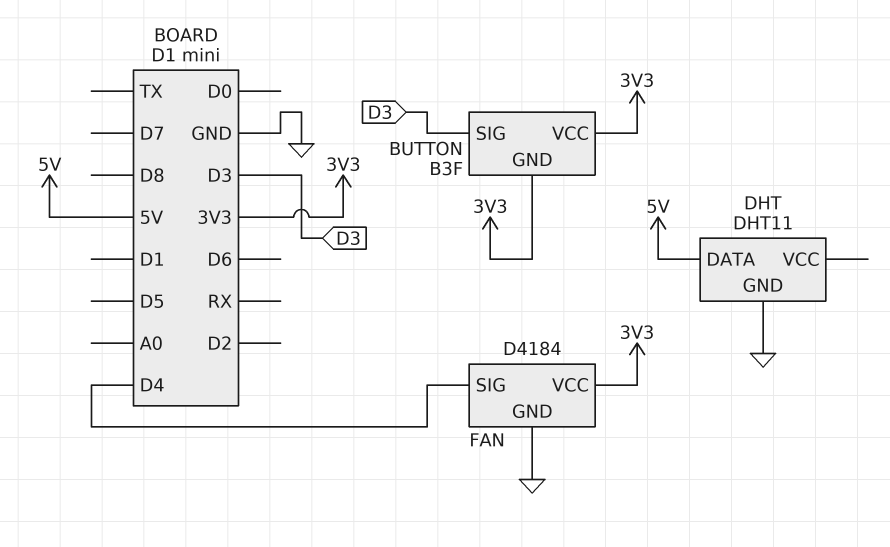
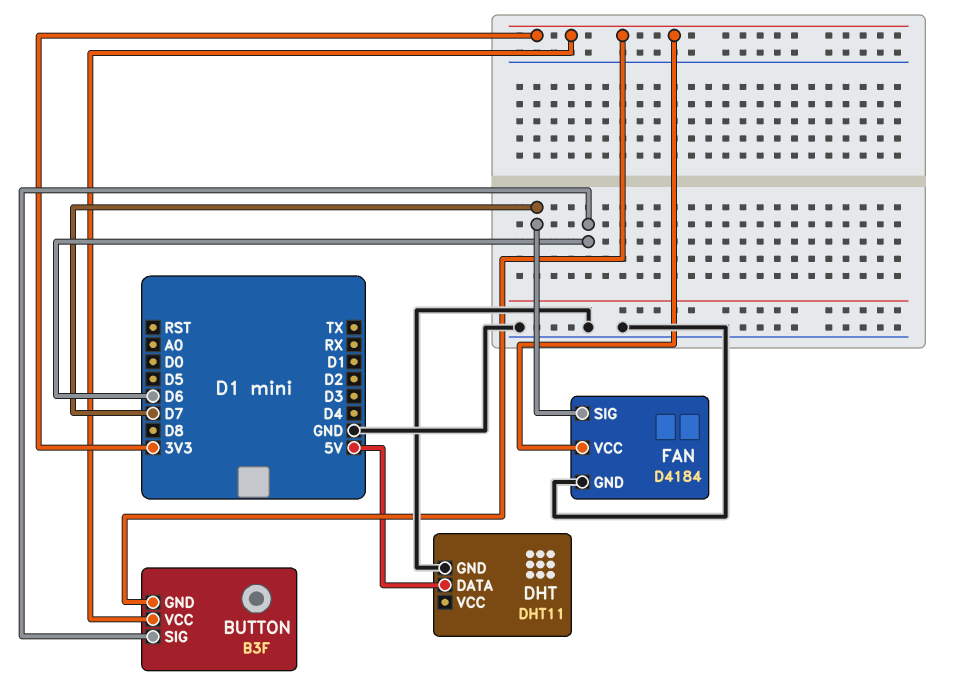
BUTTON pin SIG: D3 -> D6
FAN pin SIG: D4 -> D7

